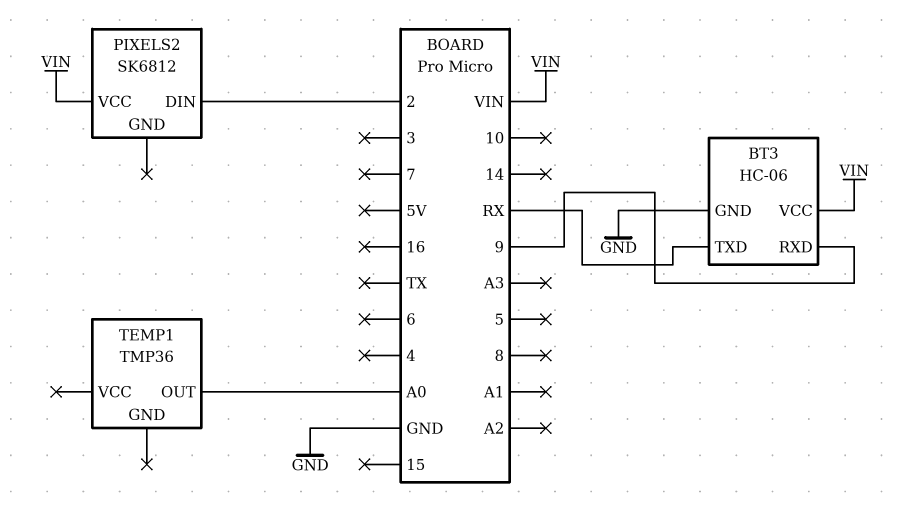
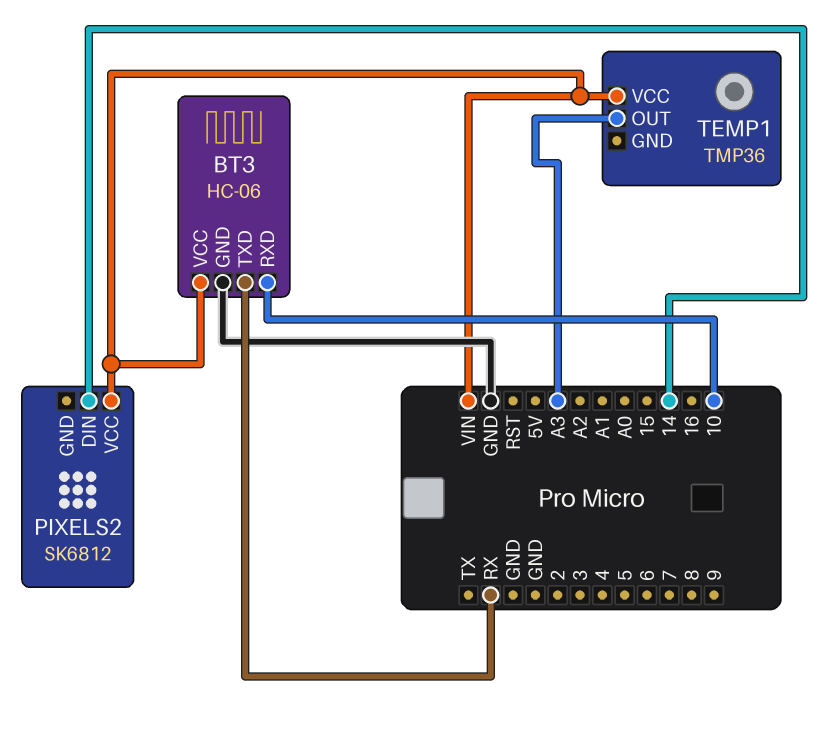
BT3 pin RXD: 9 -> 10
PIXELS2 pin DIN: 2 -> 14
TEMP1 pin OUT: A0 -> A3
TEMP1 pin VCC: none -> VIN

